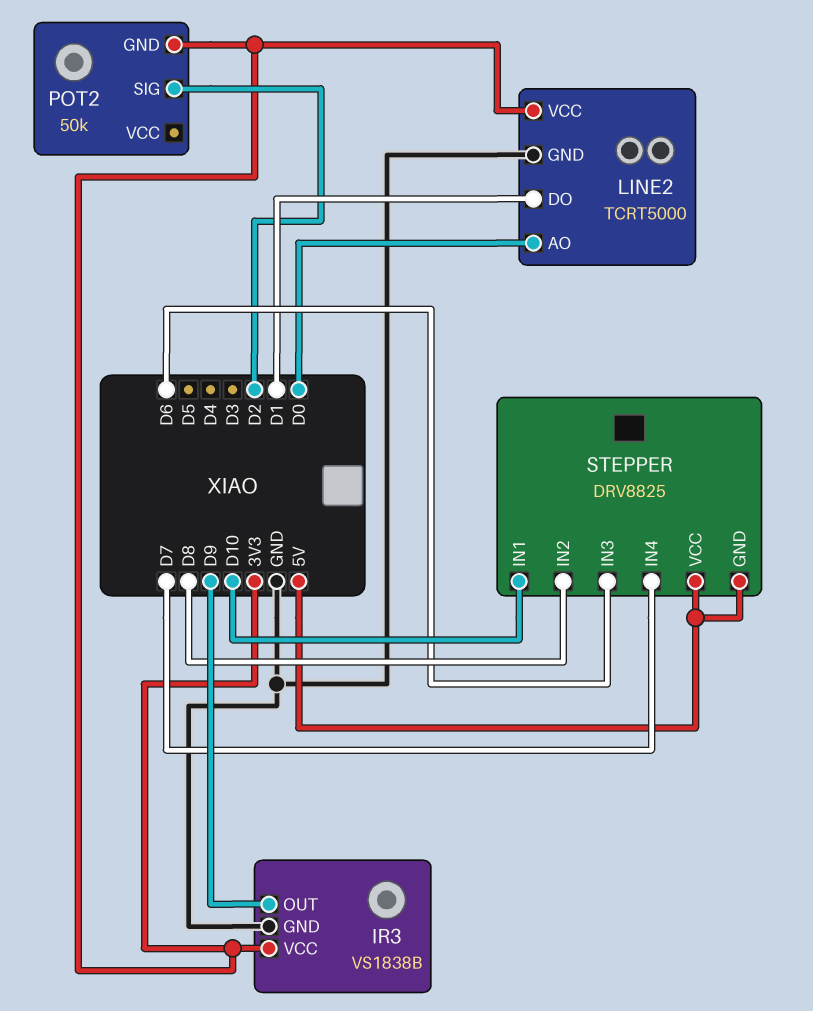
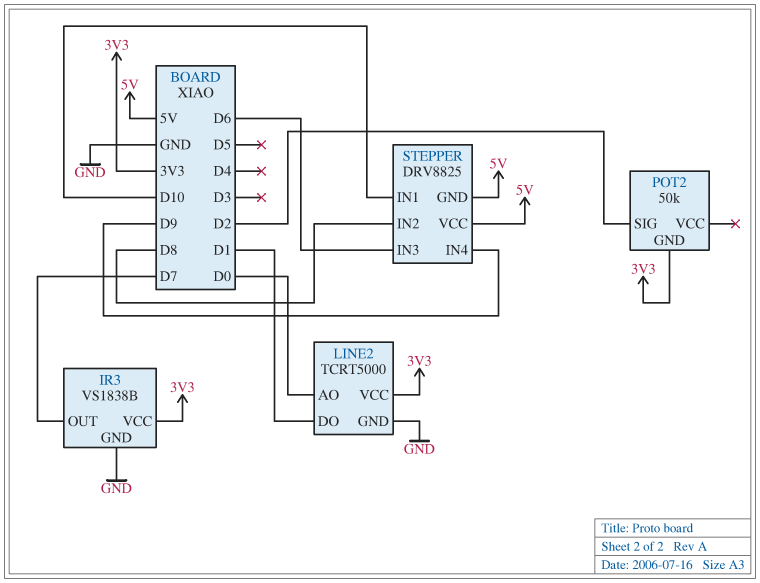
IR3 pin OUT: D9 -> D7
STEPPER pin IN4: D7 -> D9

